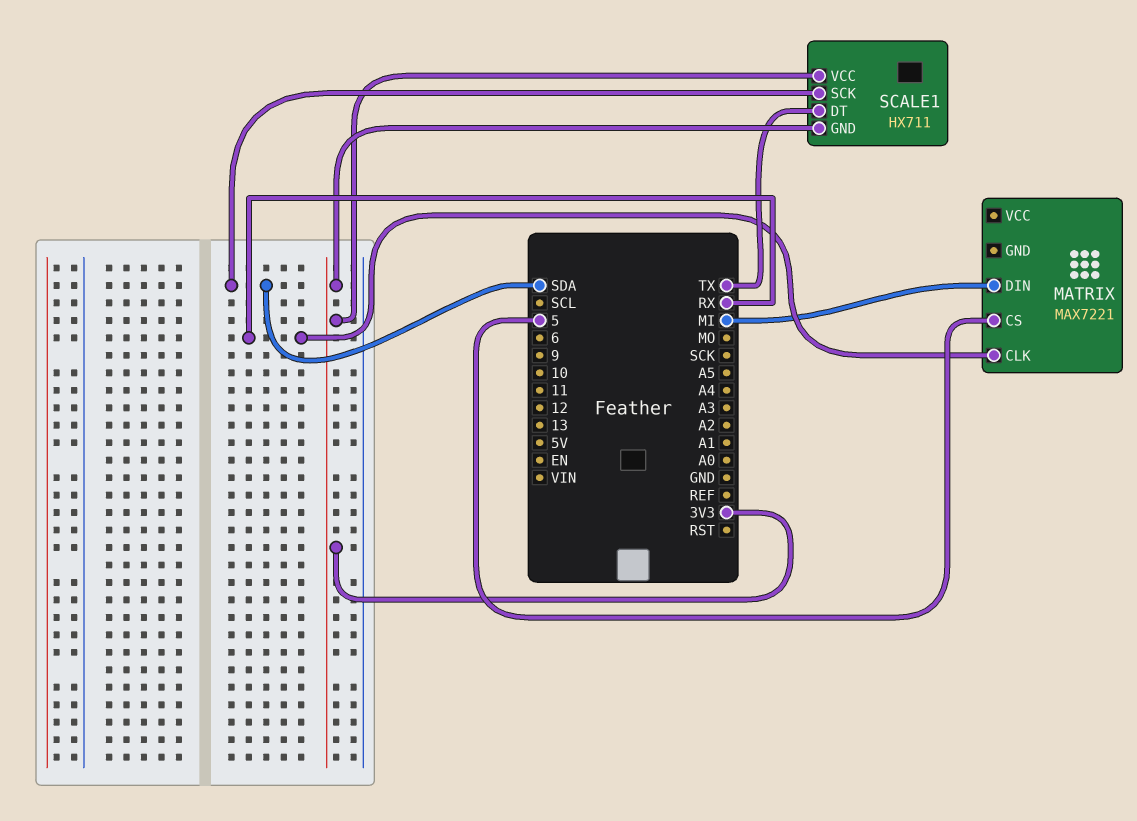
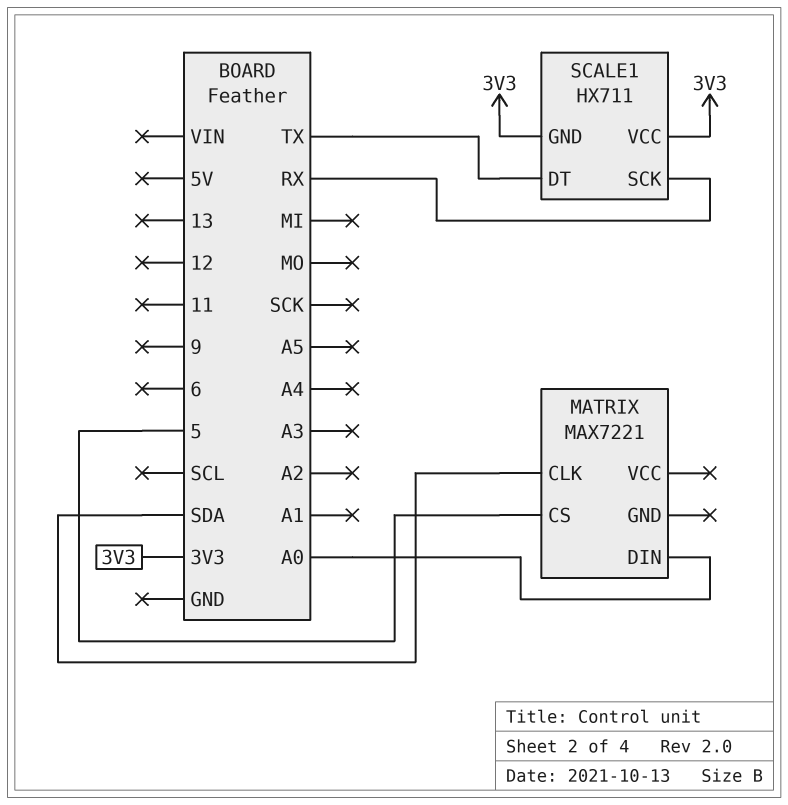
MATRIX pin CLK: RX -> SDA
MATRIX pin DIN: MI -> A0
SCALE1 pin SCK: SDA -> RX

